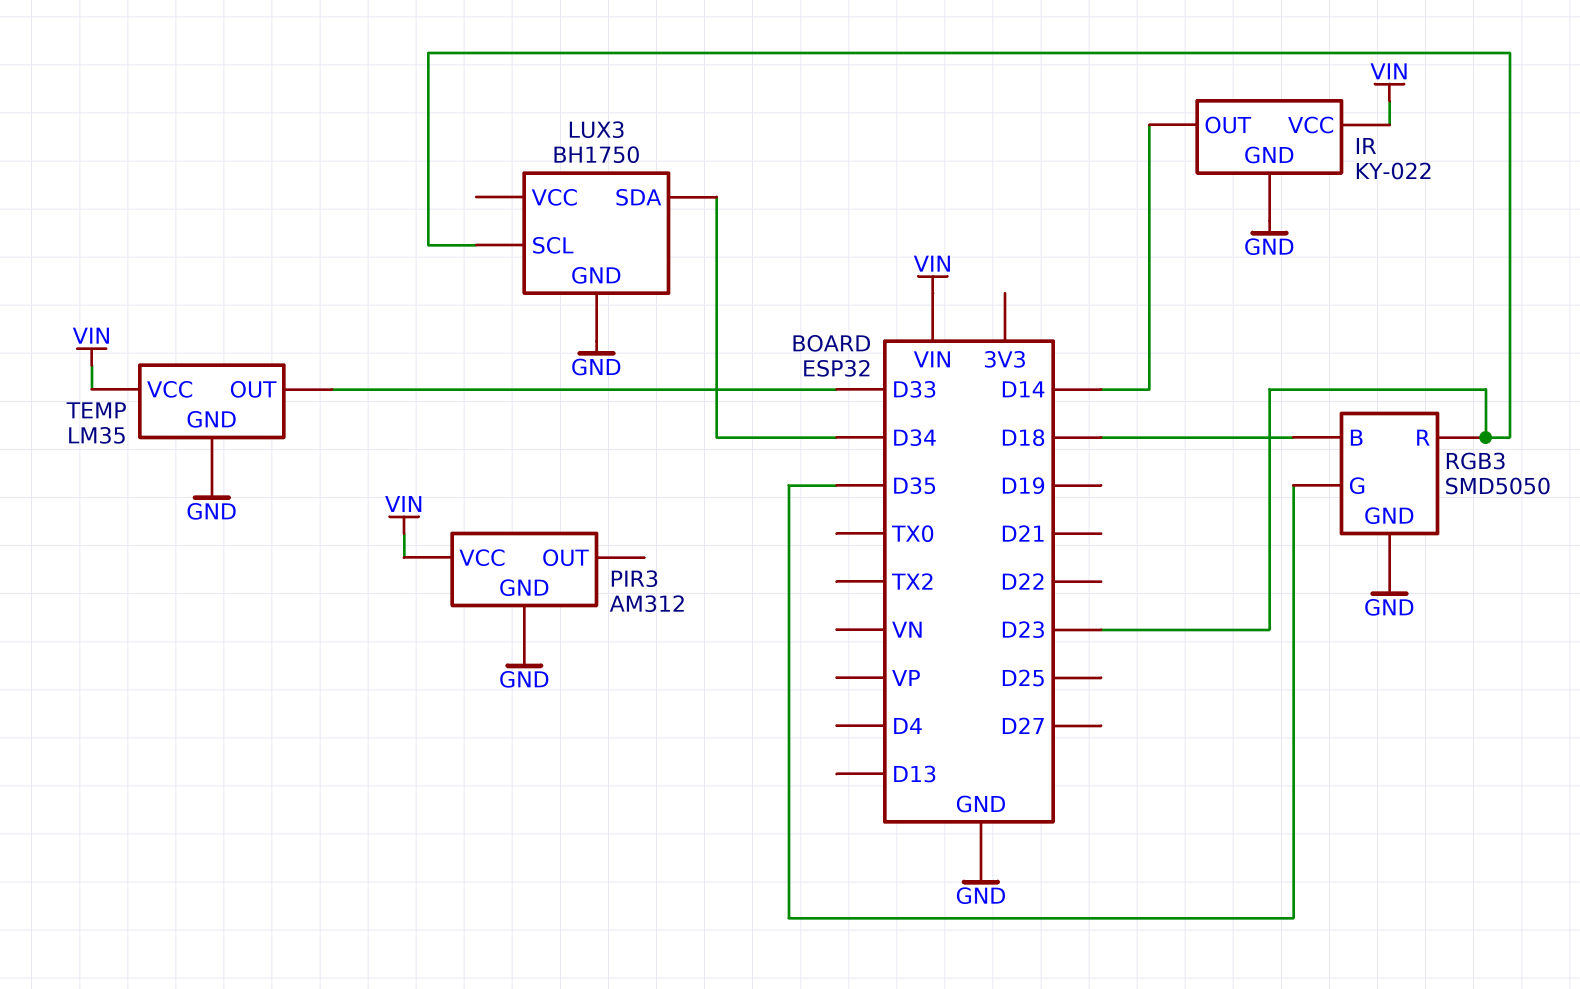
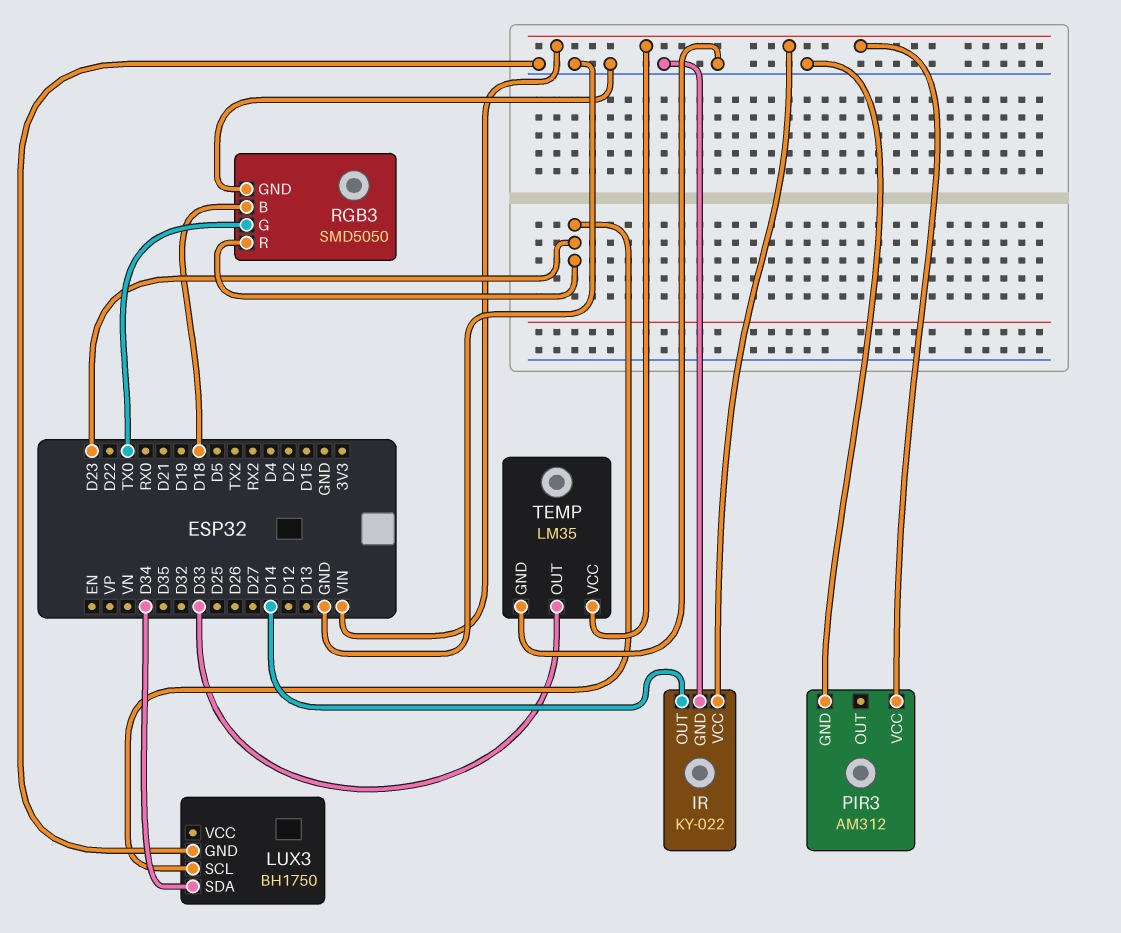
RGB3 pin G: D35 -> TX0

